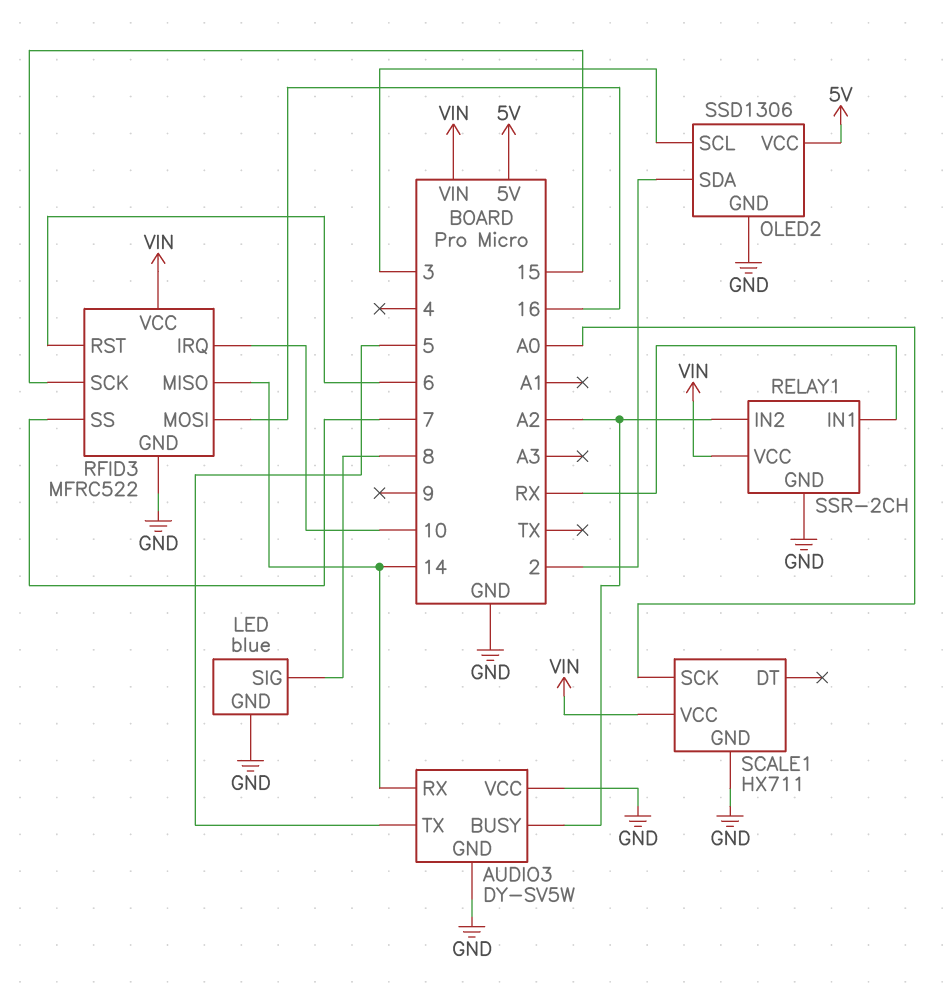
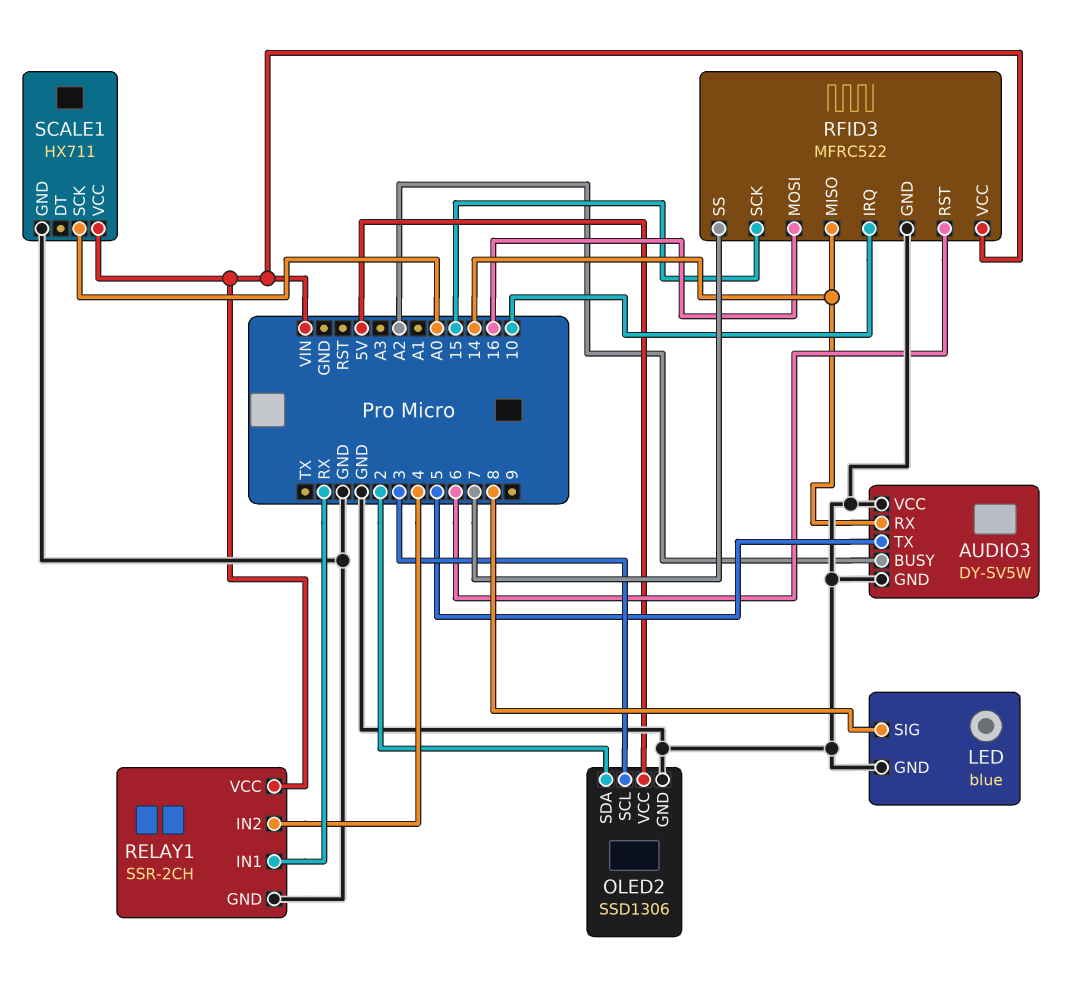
RELAY1 pin IN2: A2 -> 4

